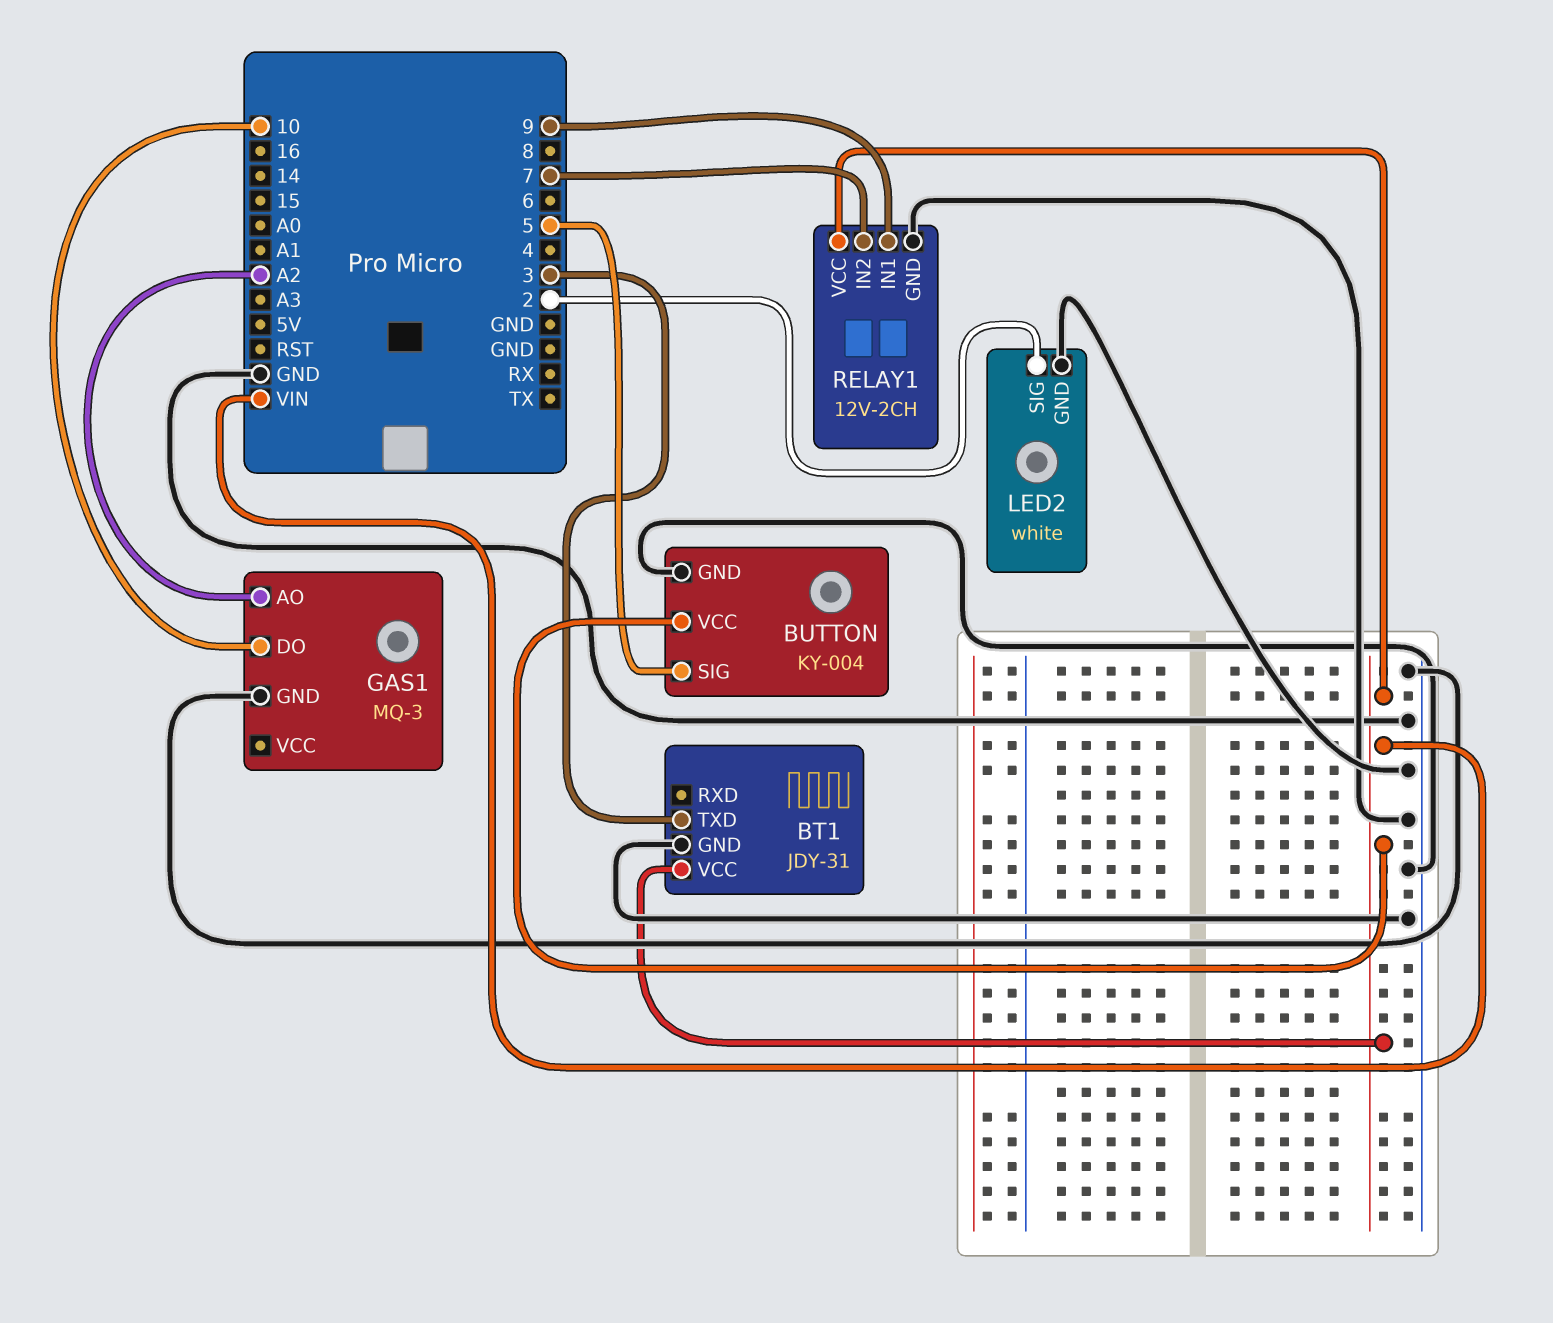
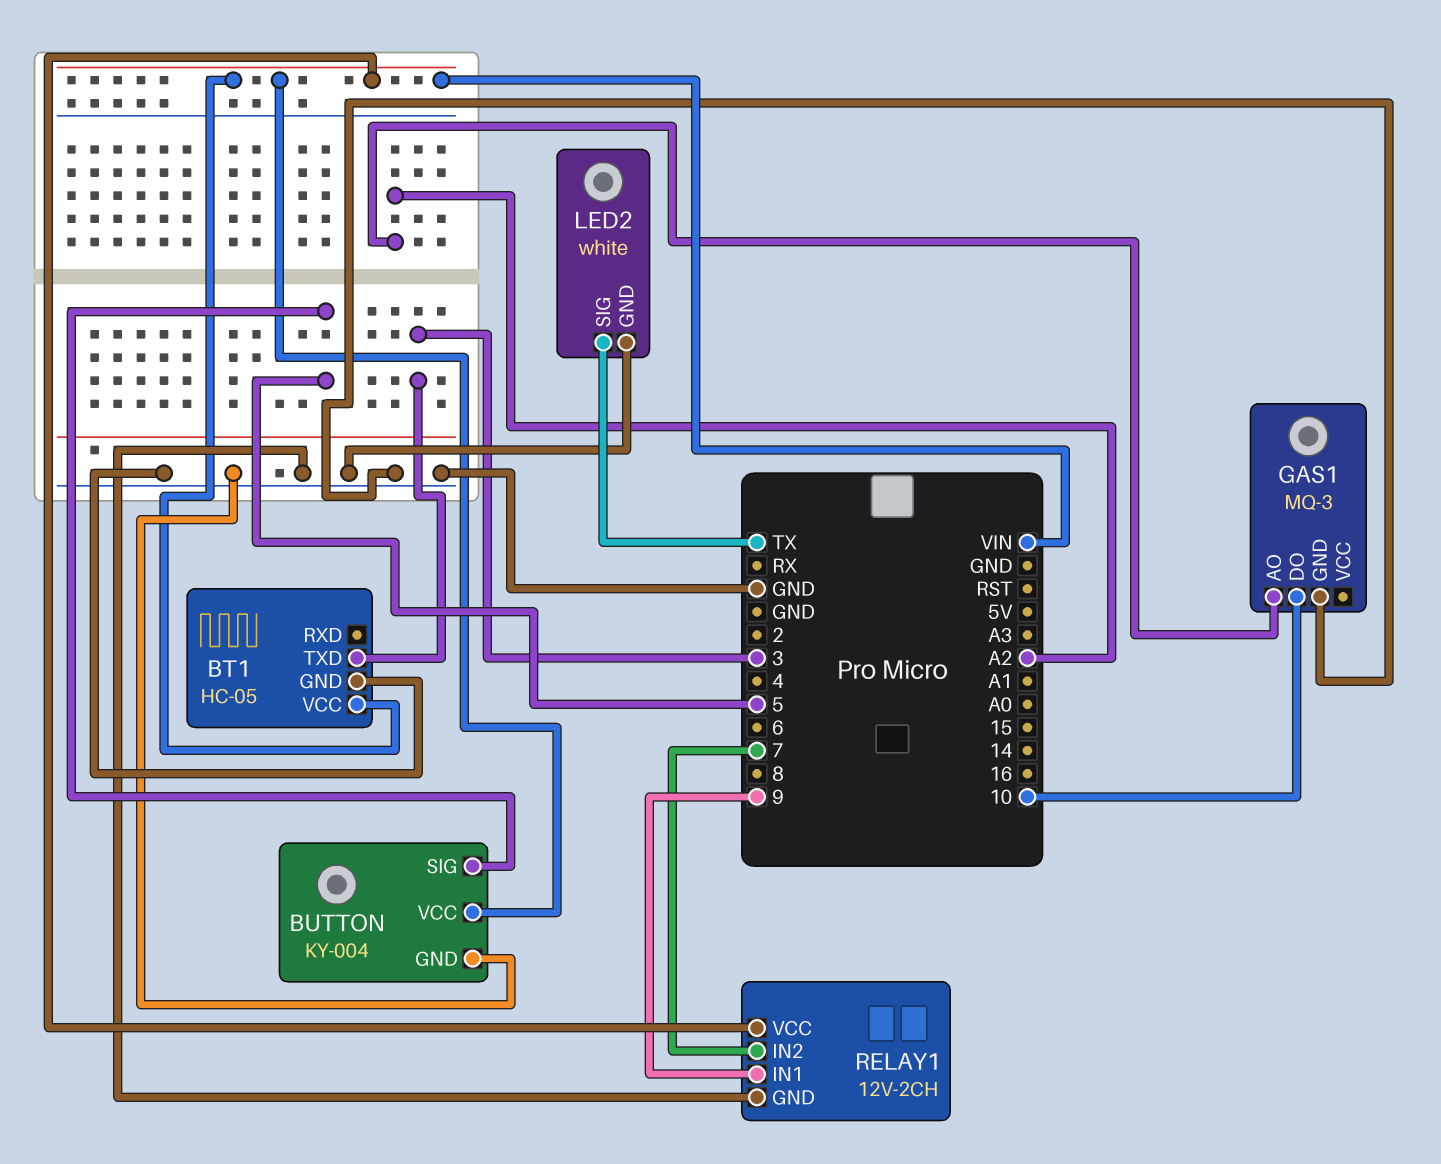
BT1: JDY-31 -> HC-05
LED2 pin SIG: 2 -> TX

